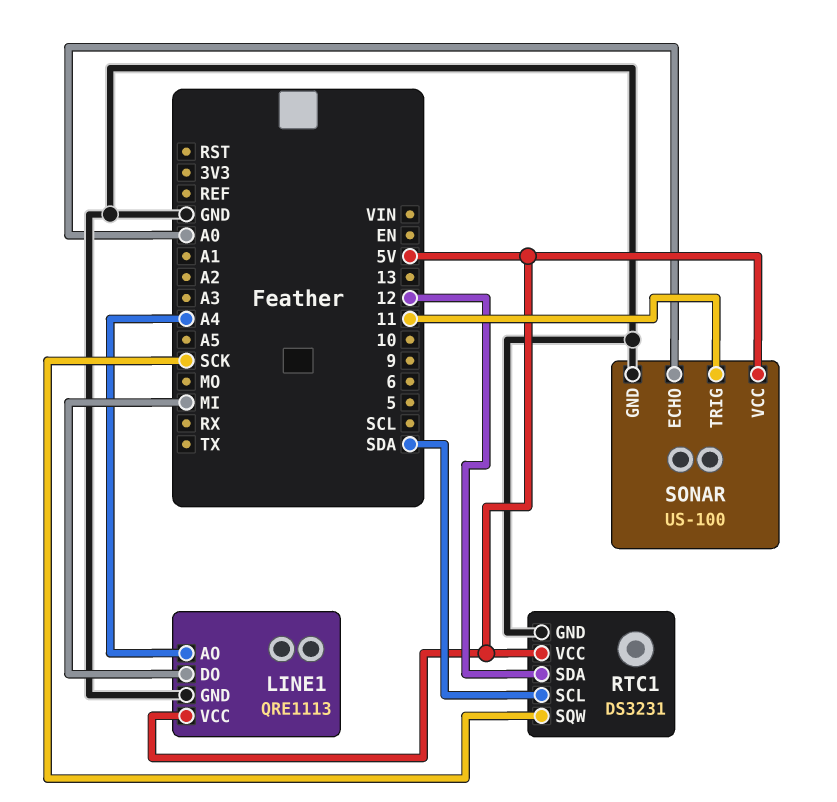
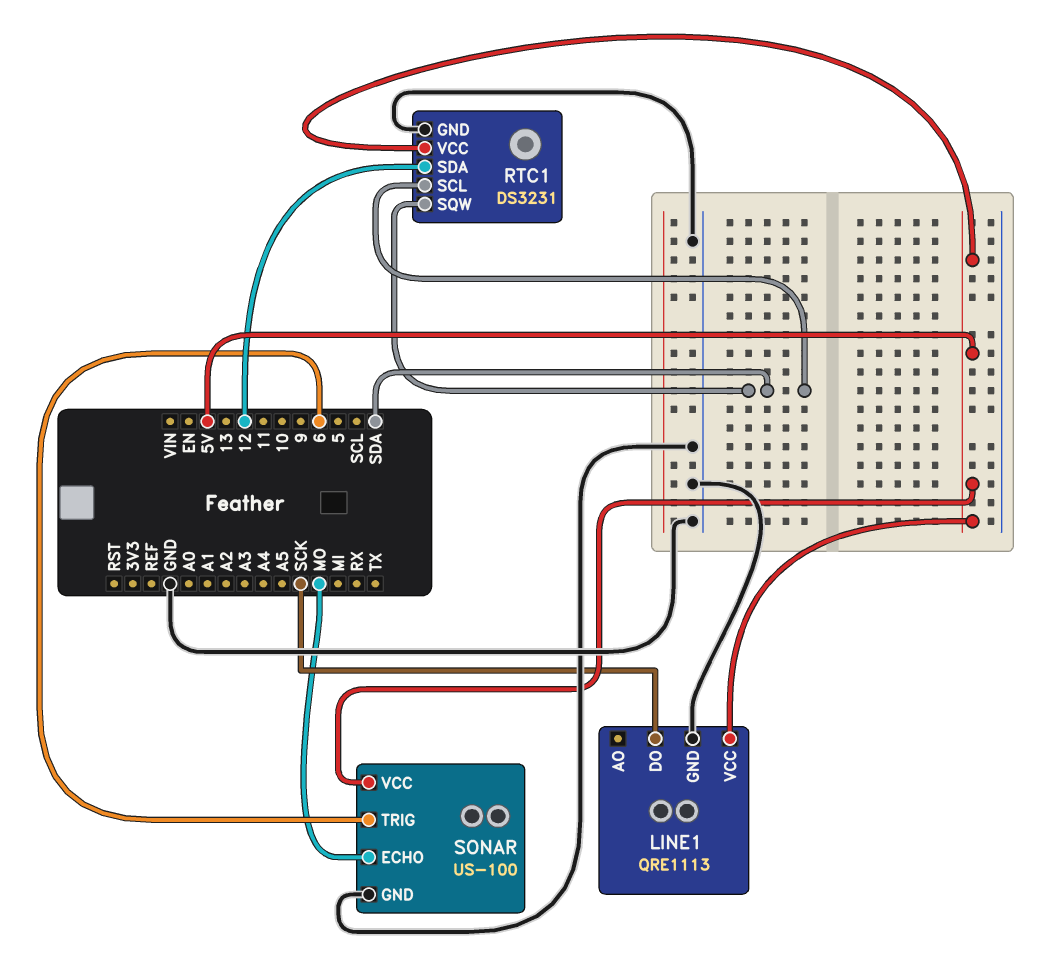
LINE1 pin AO: A4 -> none
LINE1 pin DO: MI -> SCK
RTC1 pin SQW: SCK -> SDA
SONAR pin ECHO: A0 -> MO
SONAR pin TRIG: 11 -> 6

